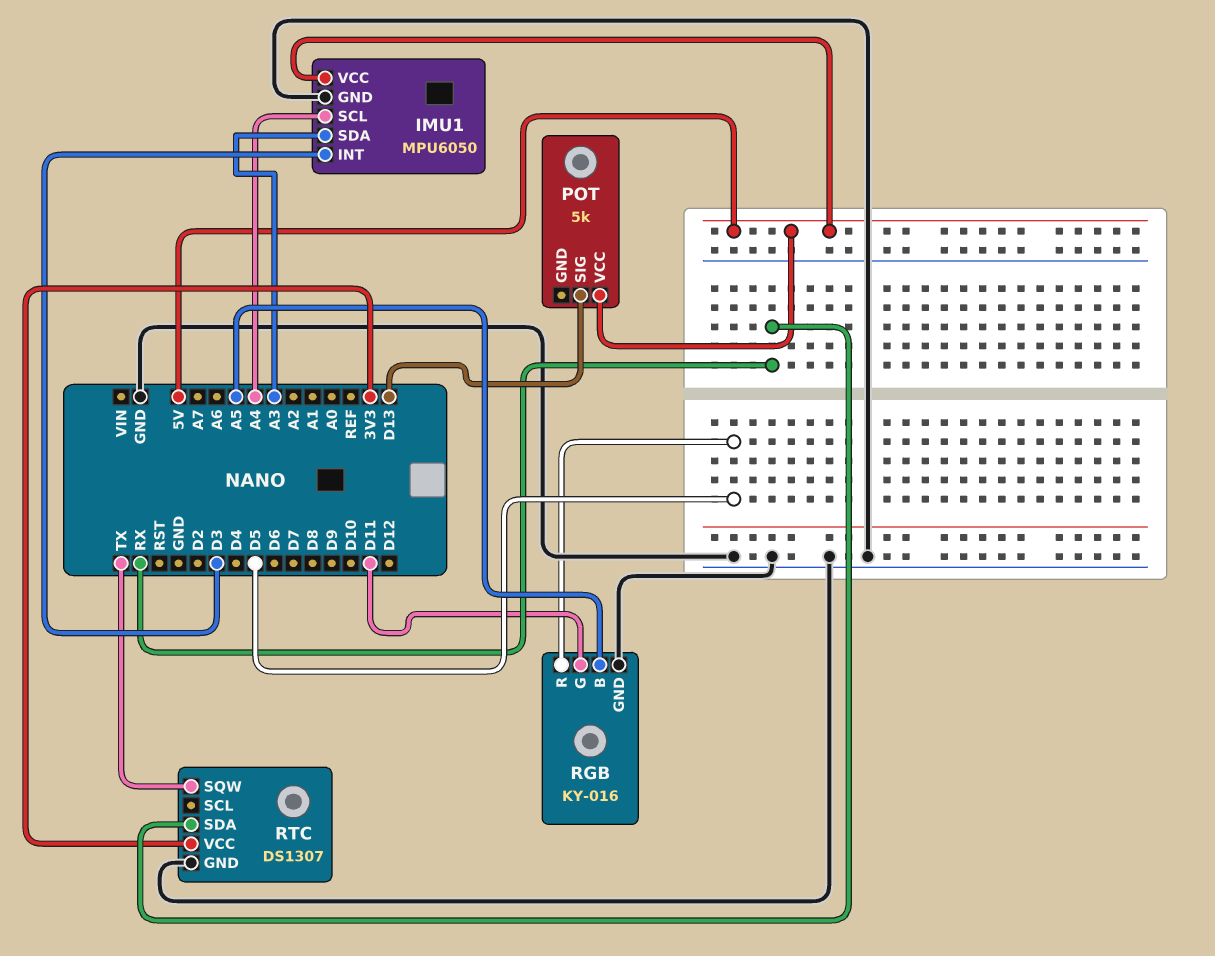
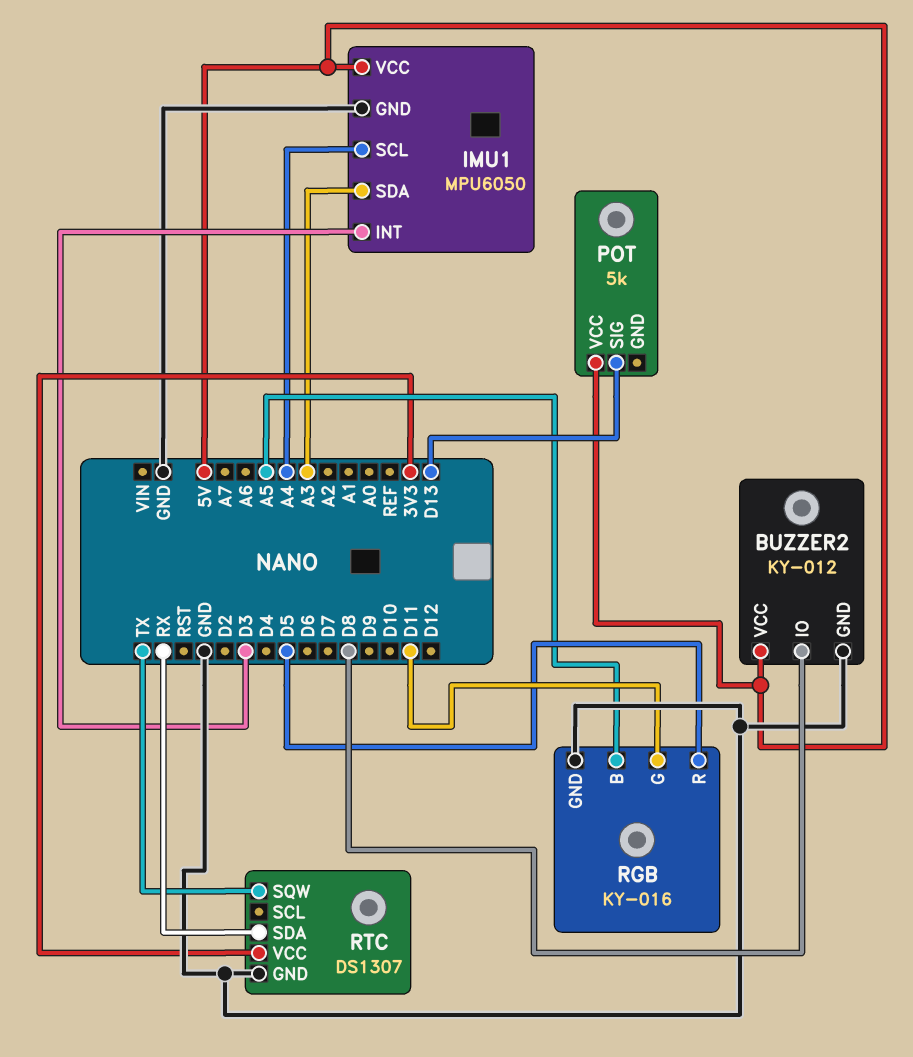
BUZZER2: none -> KY-012
BUZZER2 pin GND: none -> GND
BUZZER2 pin IO: none -> D8
BUZZER2 pin VCC: none -> 5V

